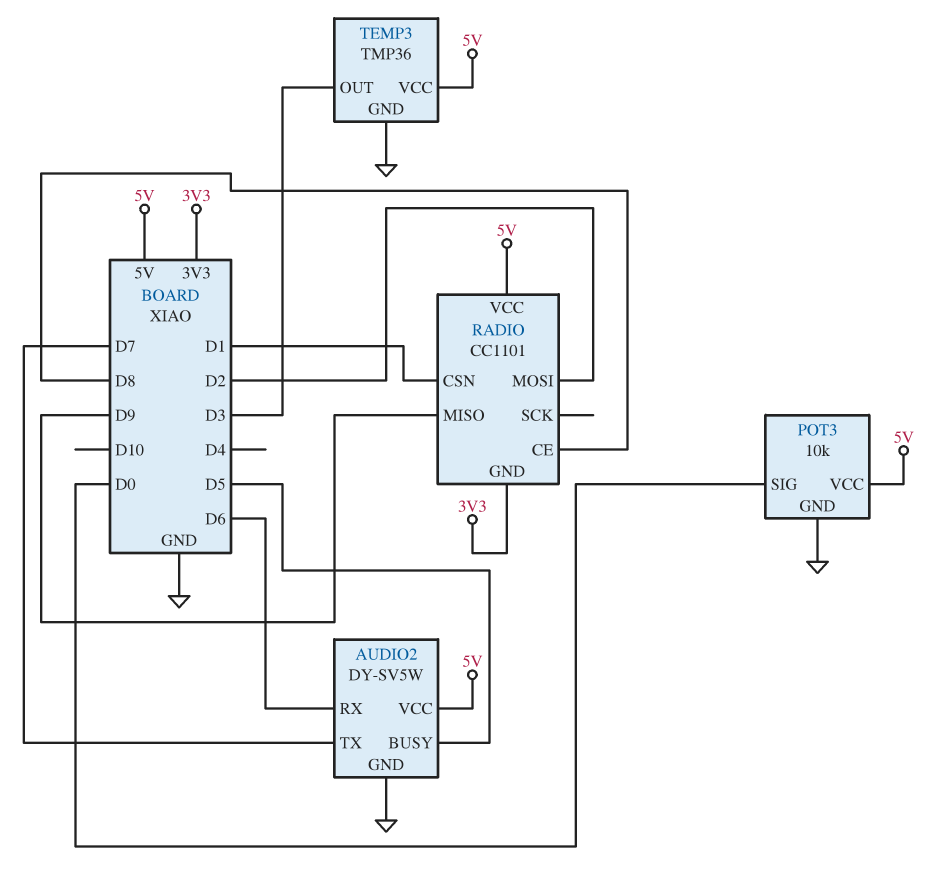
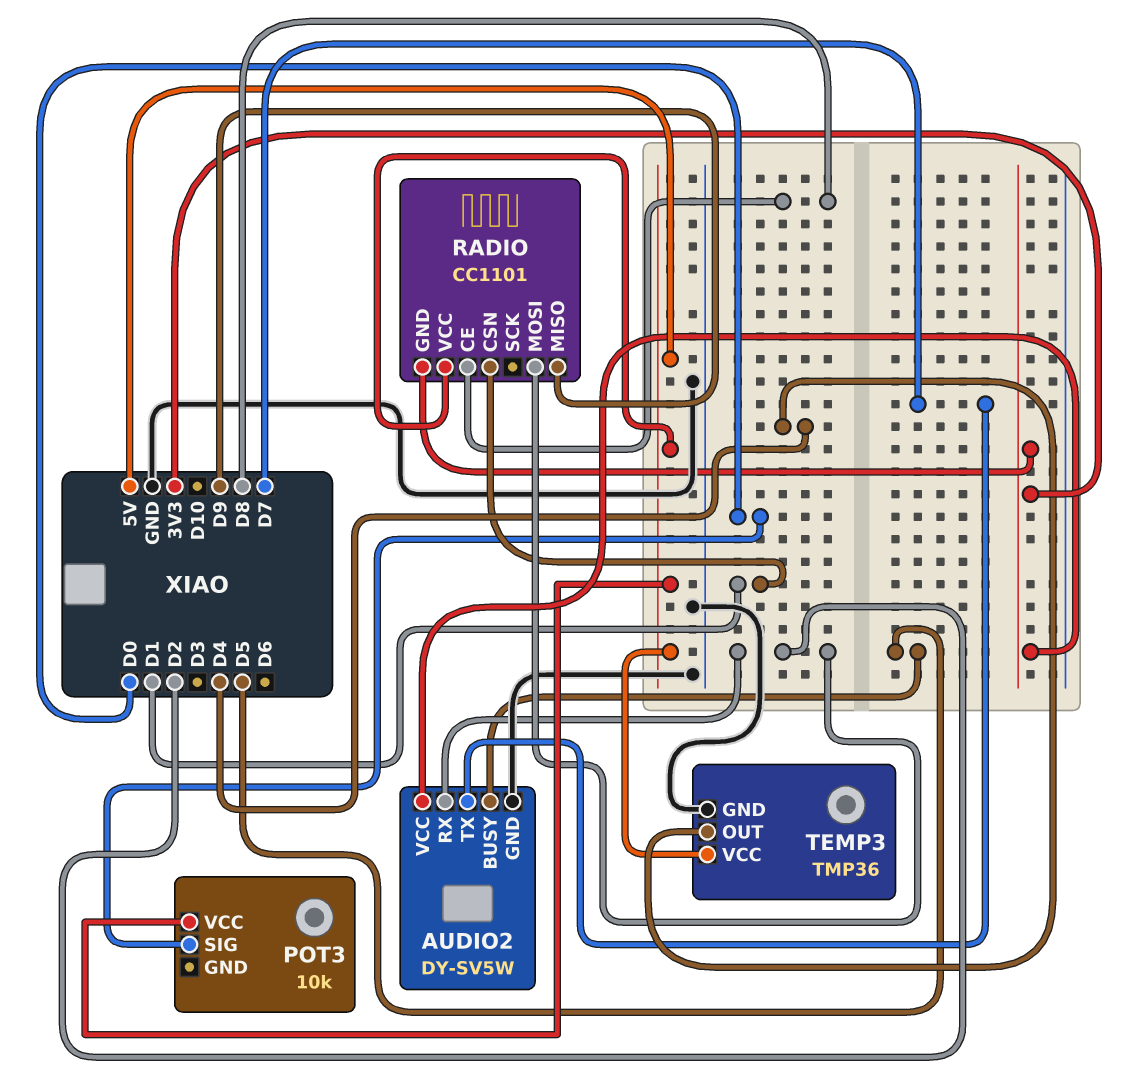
AUDIO2 pin RX: D6 -> D2
AUDIO2 pin VCC: 5V -> 3V3
POT3 pin GND: GND -> none
TEMP3 pin OUT: D3 -> D4

